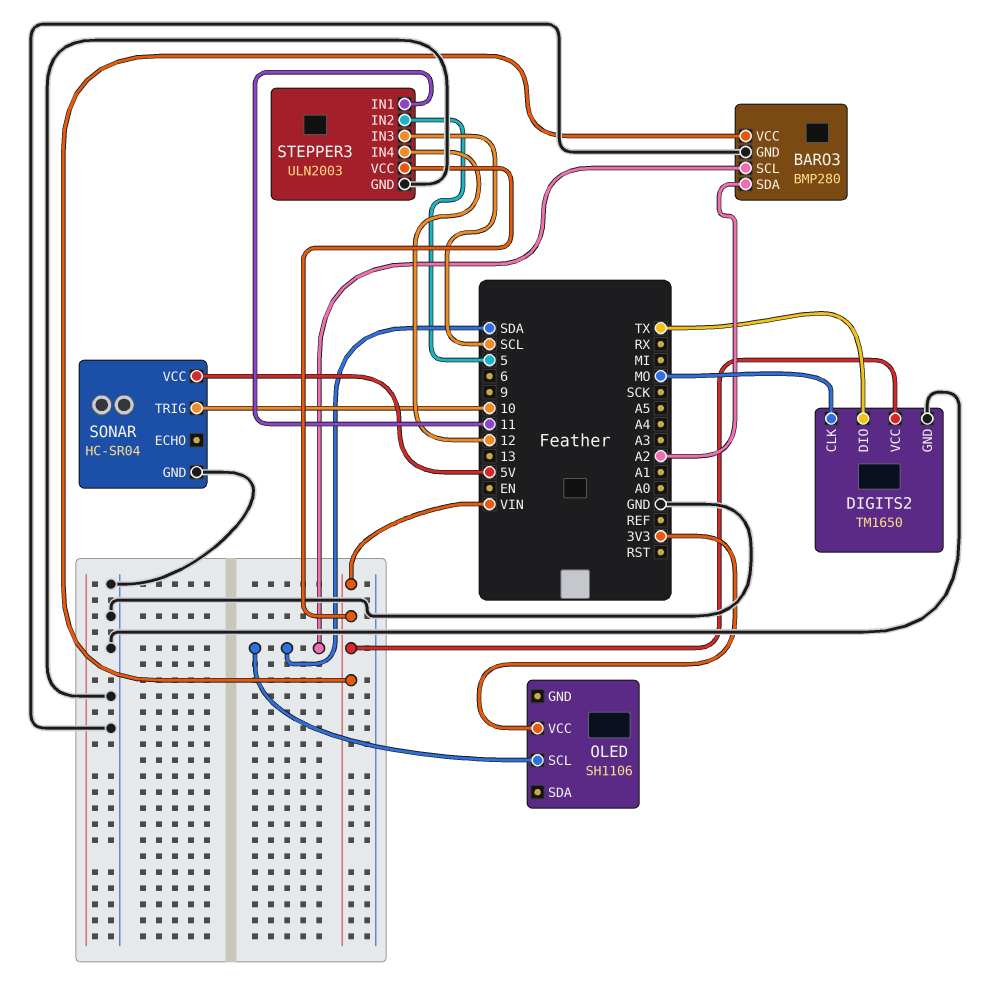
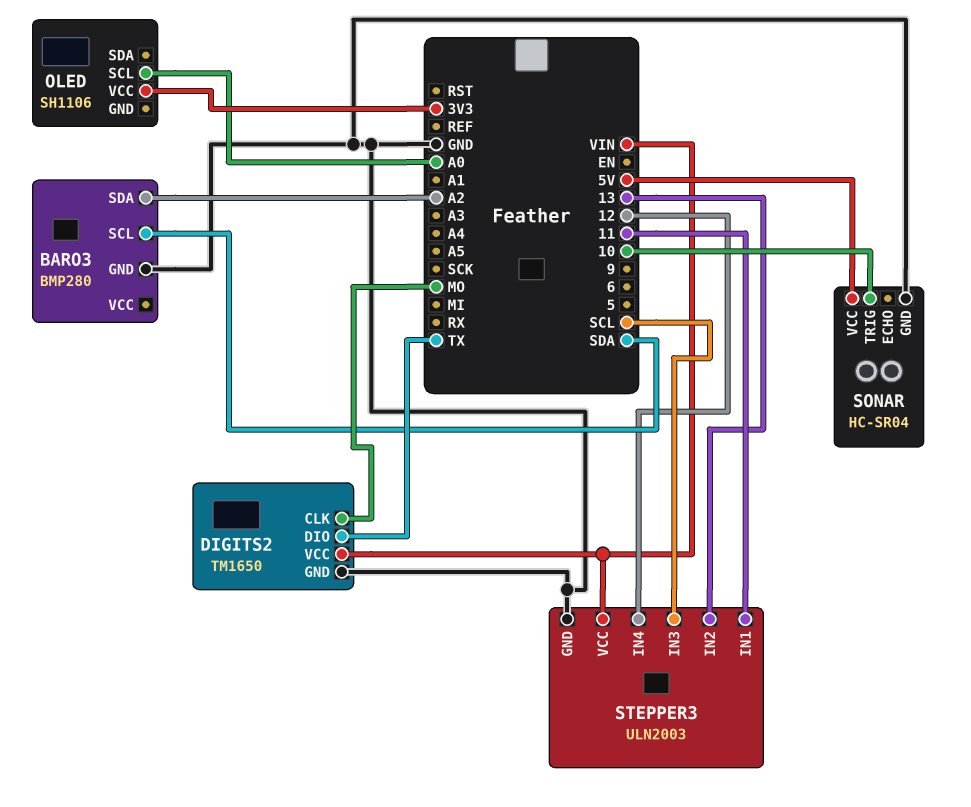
BARO3 pin VCC: VIN -> none
OLED pin SCL: SDA -> A0
STEPPER3 pin IN2: 5 -> 13

